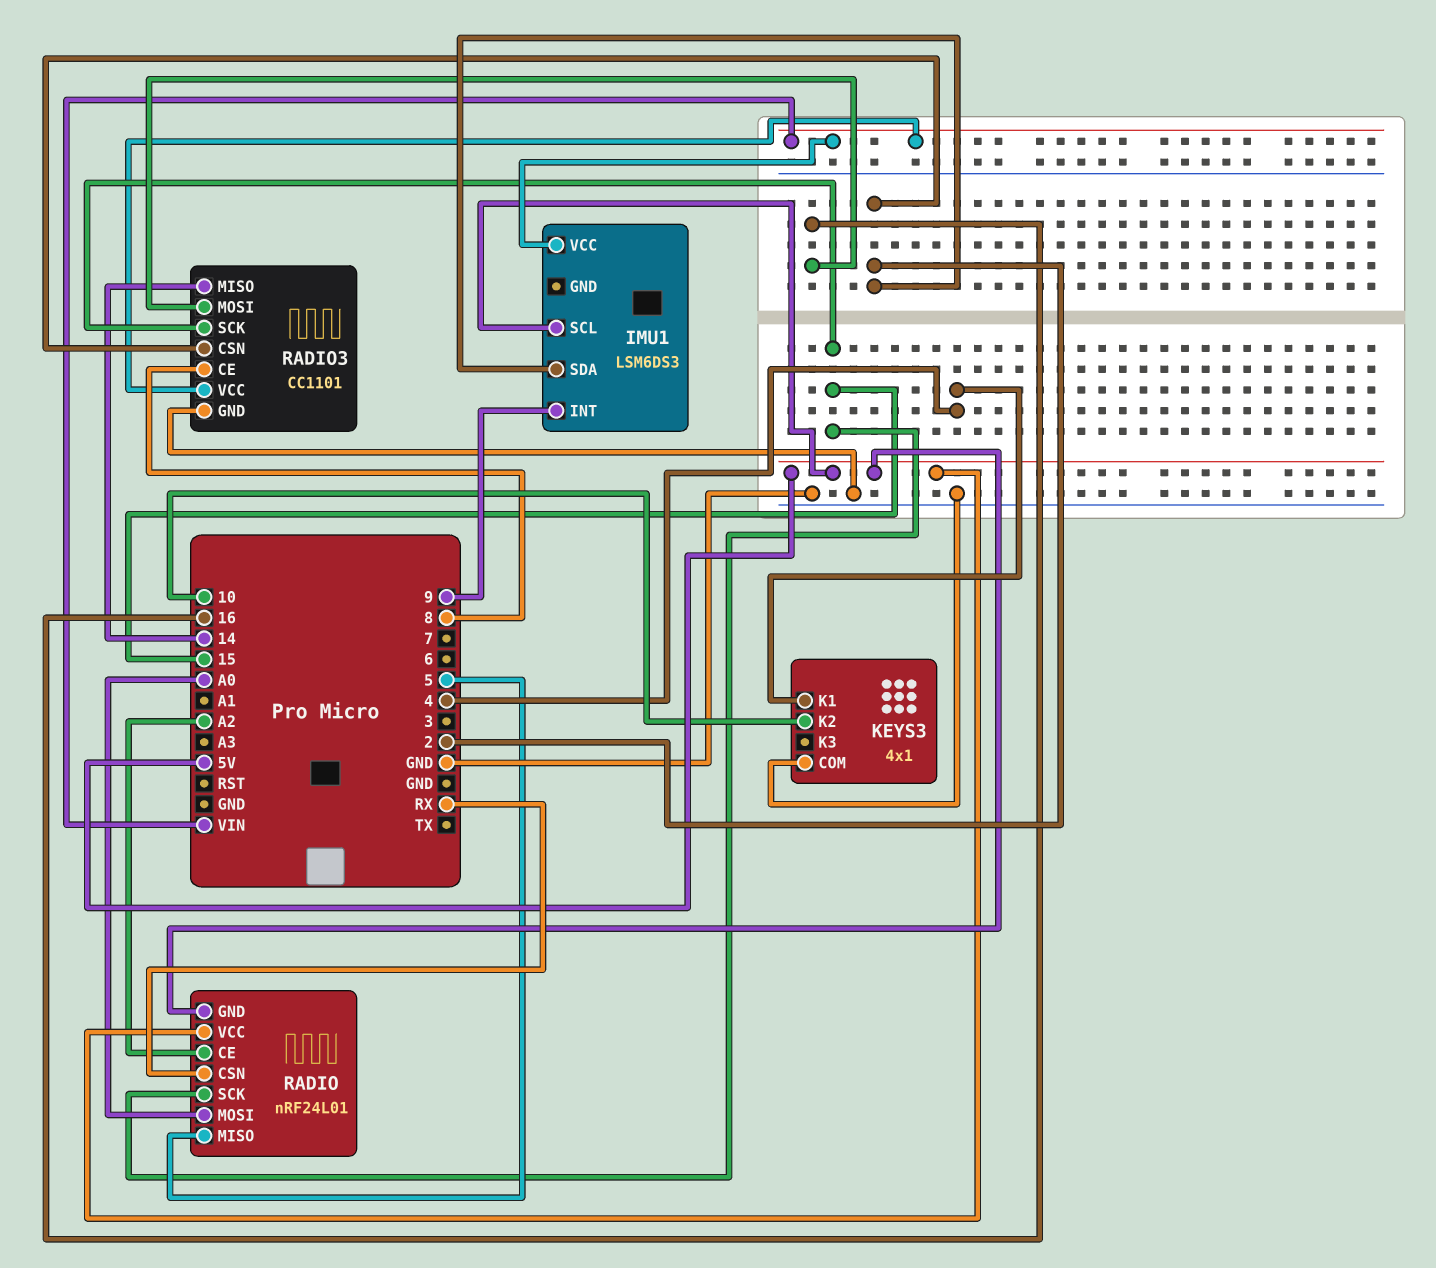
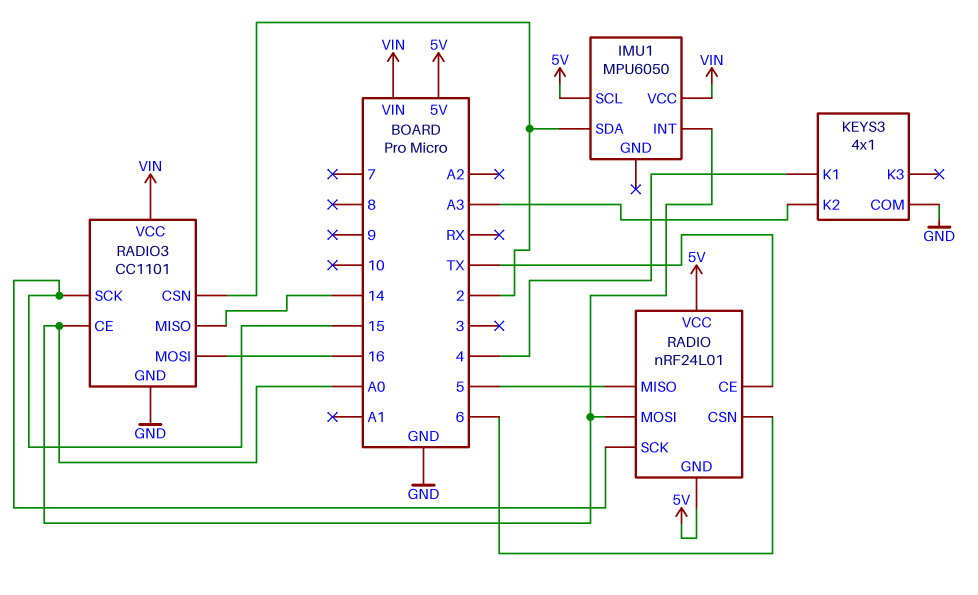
IMU1: LSM6DS3 -> MPU6050
IMU1 pin INT: 9 -> A0
KEYS3 pin K2: 10 -> A3
RADIO pin CE: A2 -> TX
RADIO pin CSN: RX -> 6
RADIO3 pin CE: 8 -> A0

